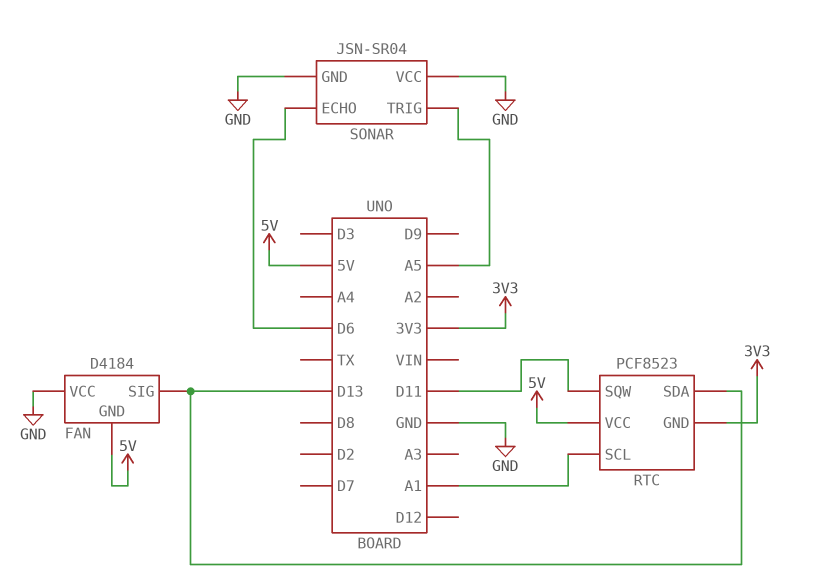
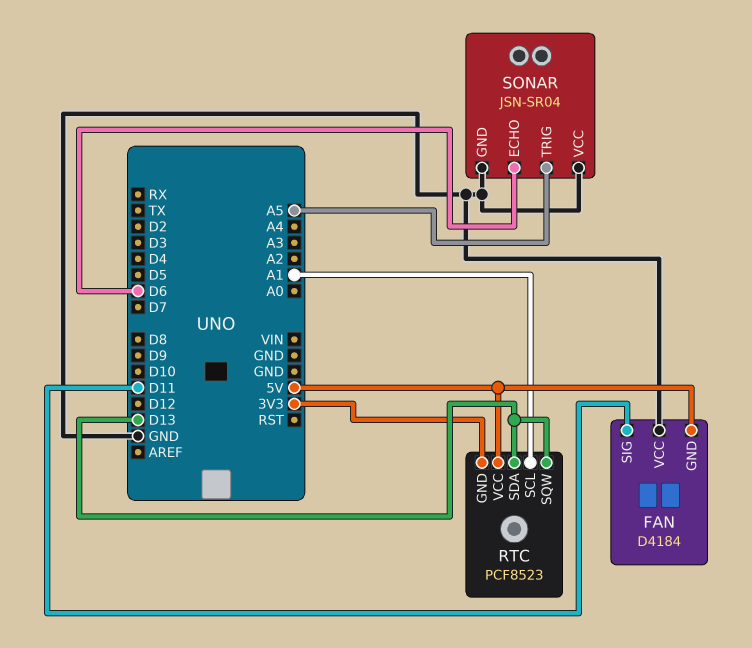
FAN pin SIG: D13 -> D11
RTC pin SQW: D11 -> D13

